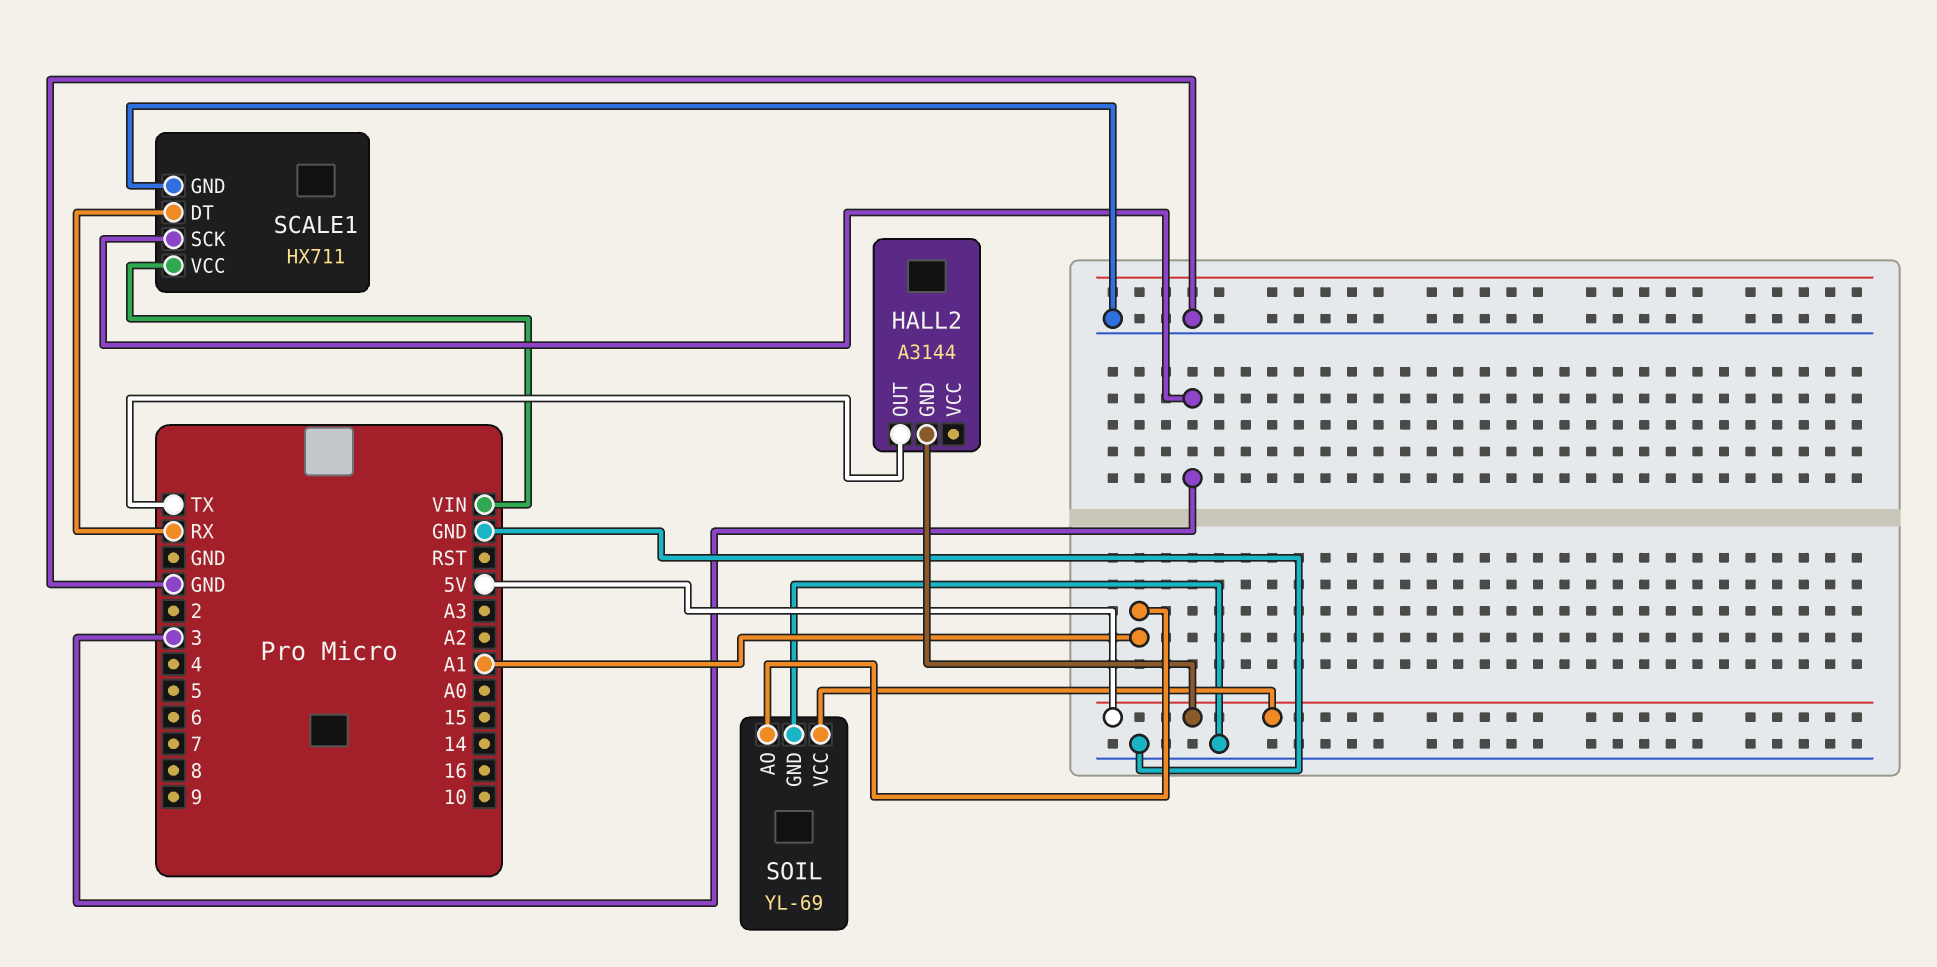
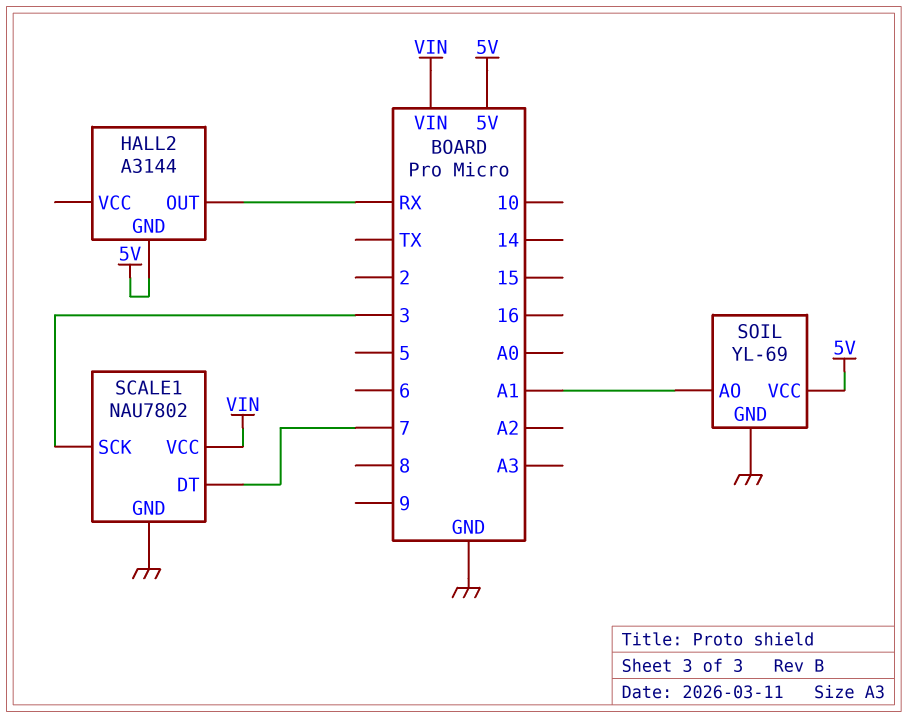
HALL2 pin OUT: TX -> RX
SCALE1: HX711 -> NAU7802
SCALE1 pin DT: RX -> 7

